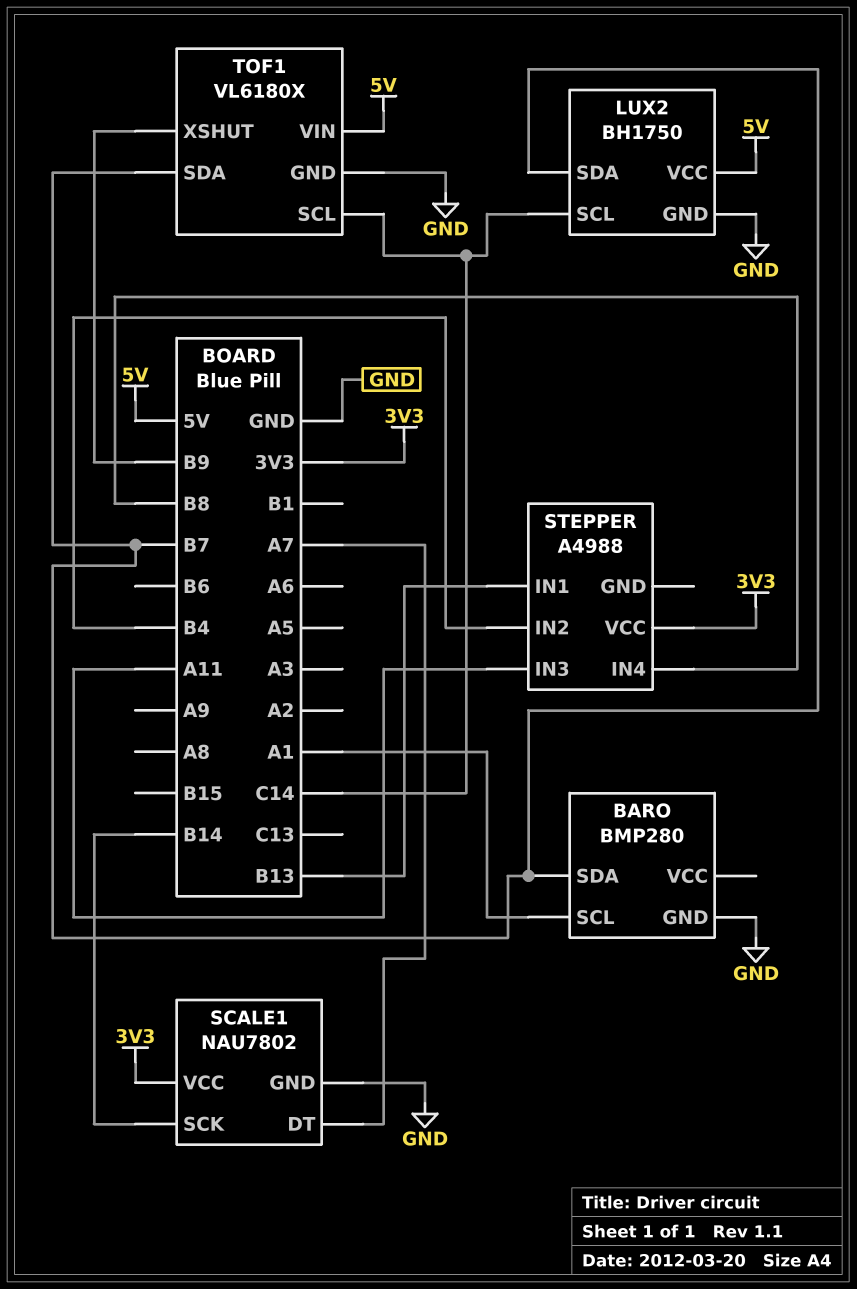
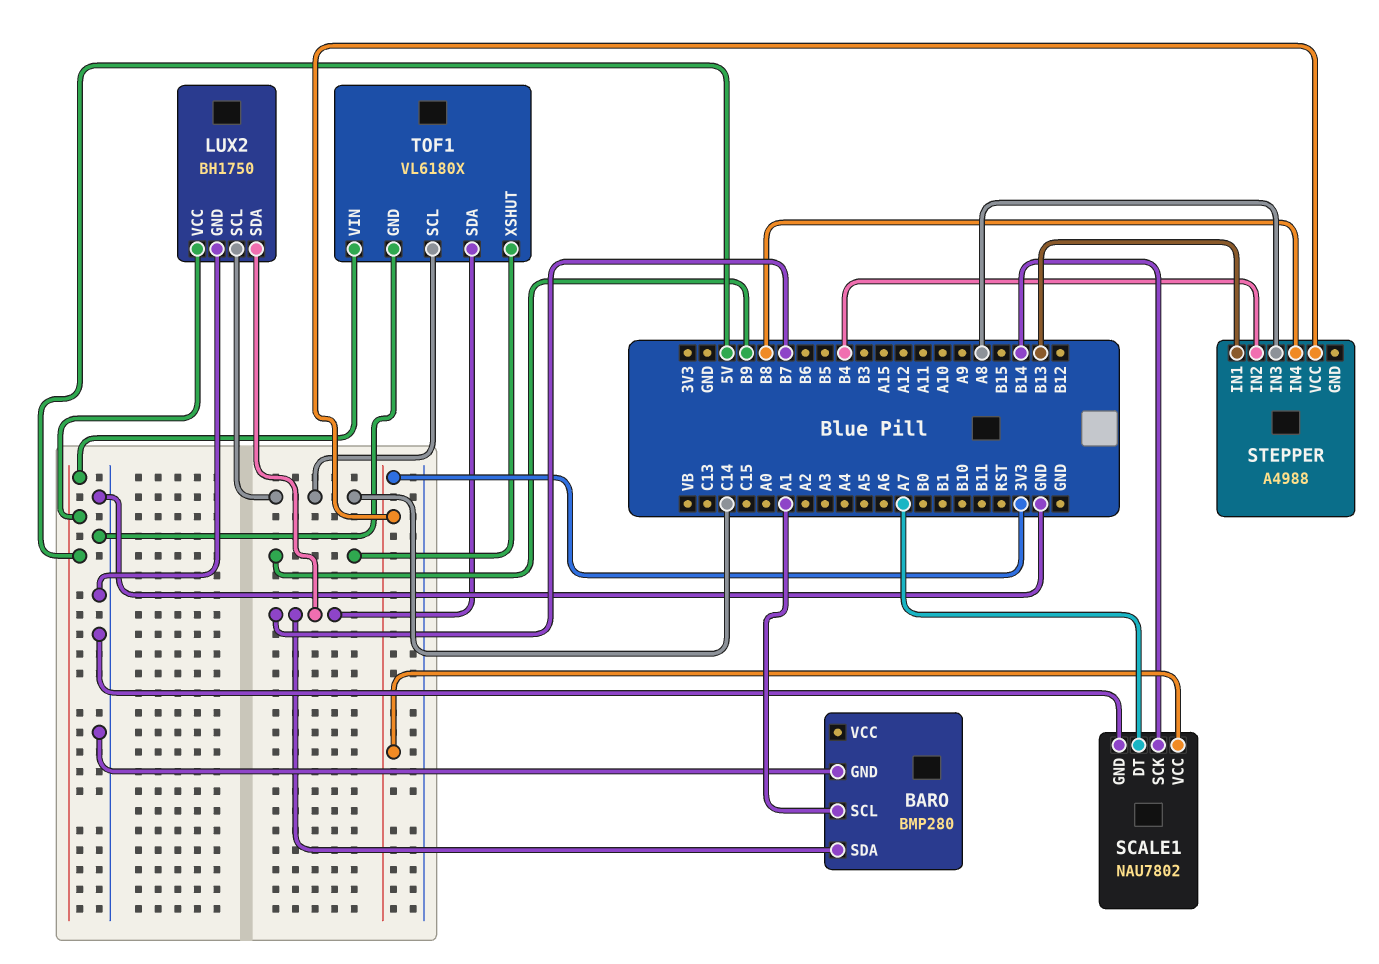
STEPPER pin IN3: A11 -> A8

